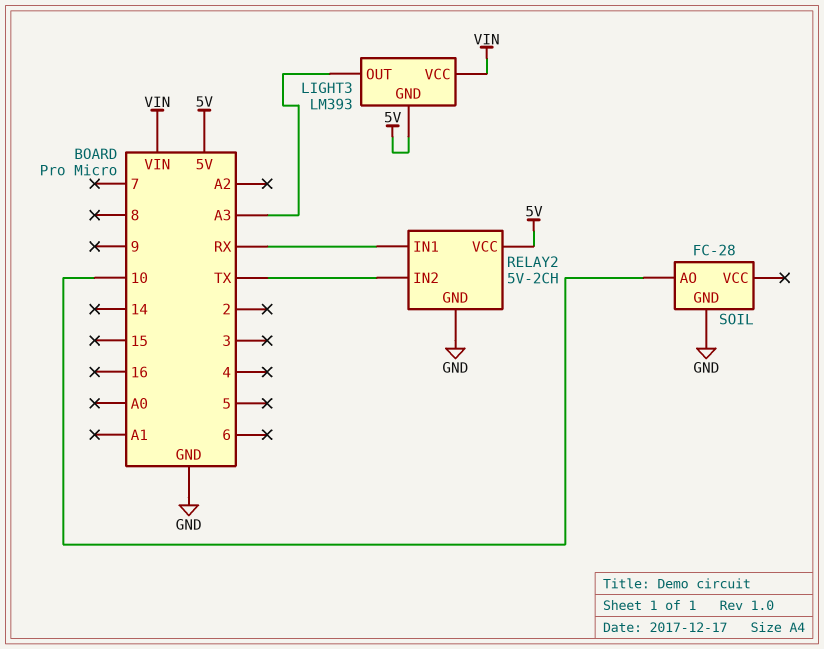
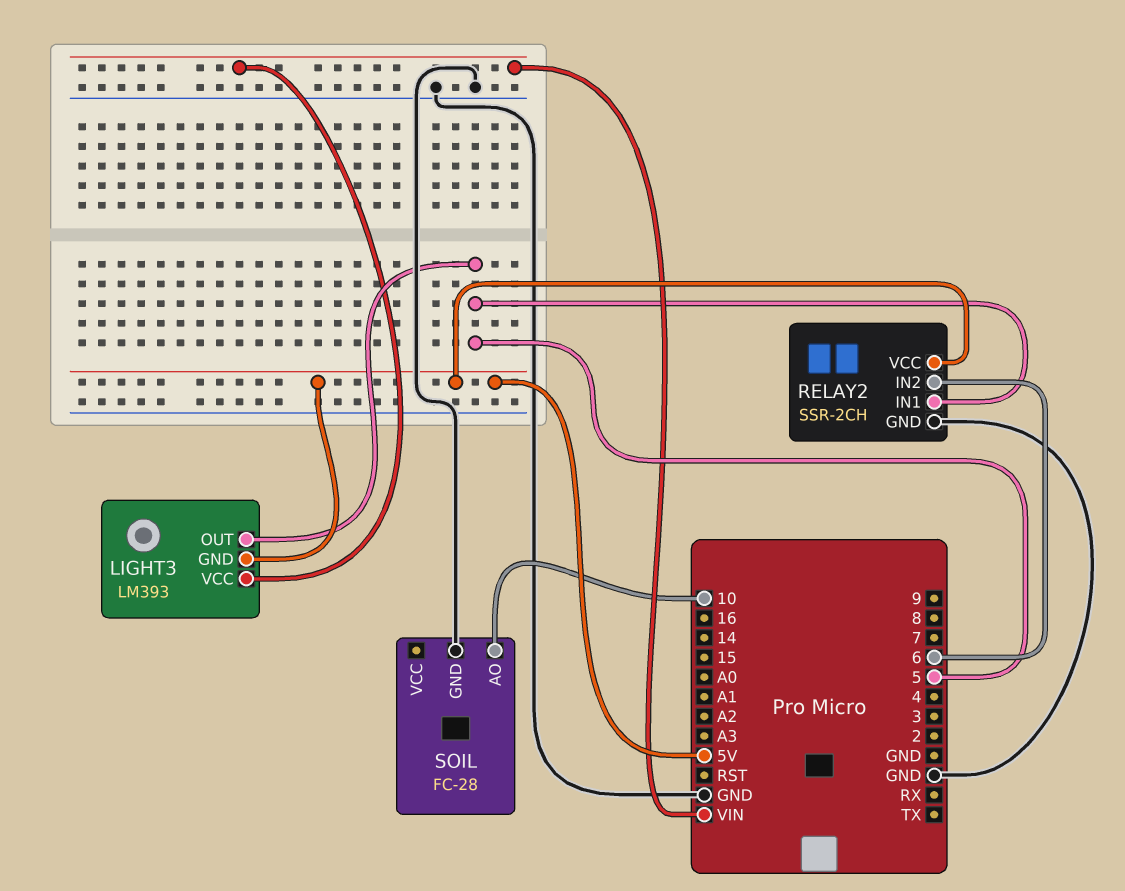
LIGHT3 pin OUT: A3 -> 5
RELAY2: 5V-2CH -> SSR-2CH
RELAY2 pin IN1: RX -> 5
RELAY2 pin IN2: TX -> 6

